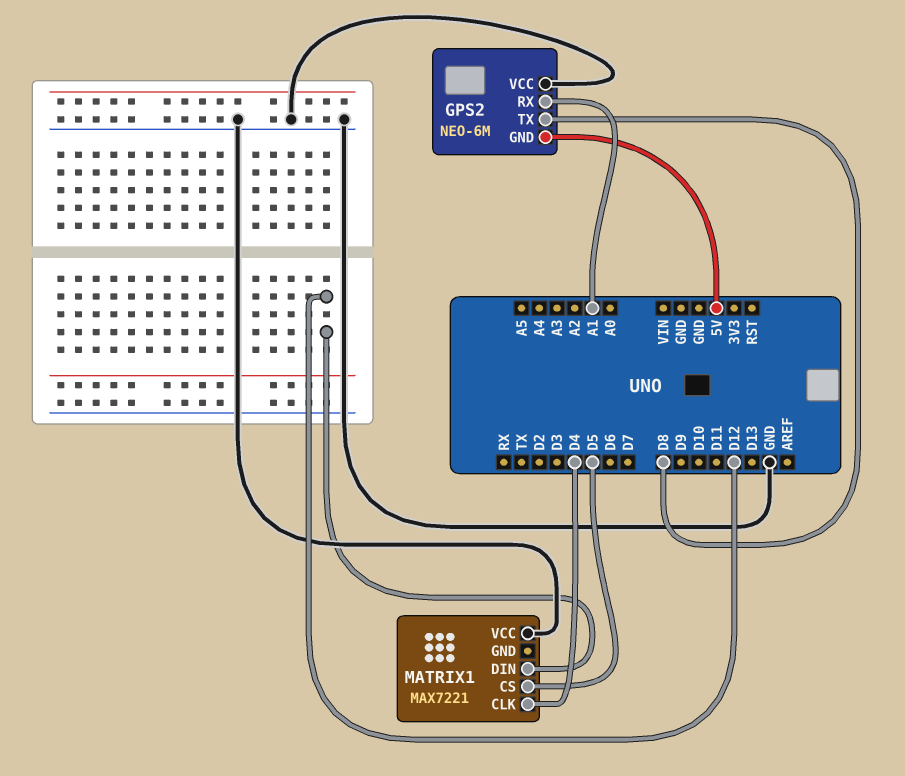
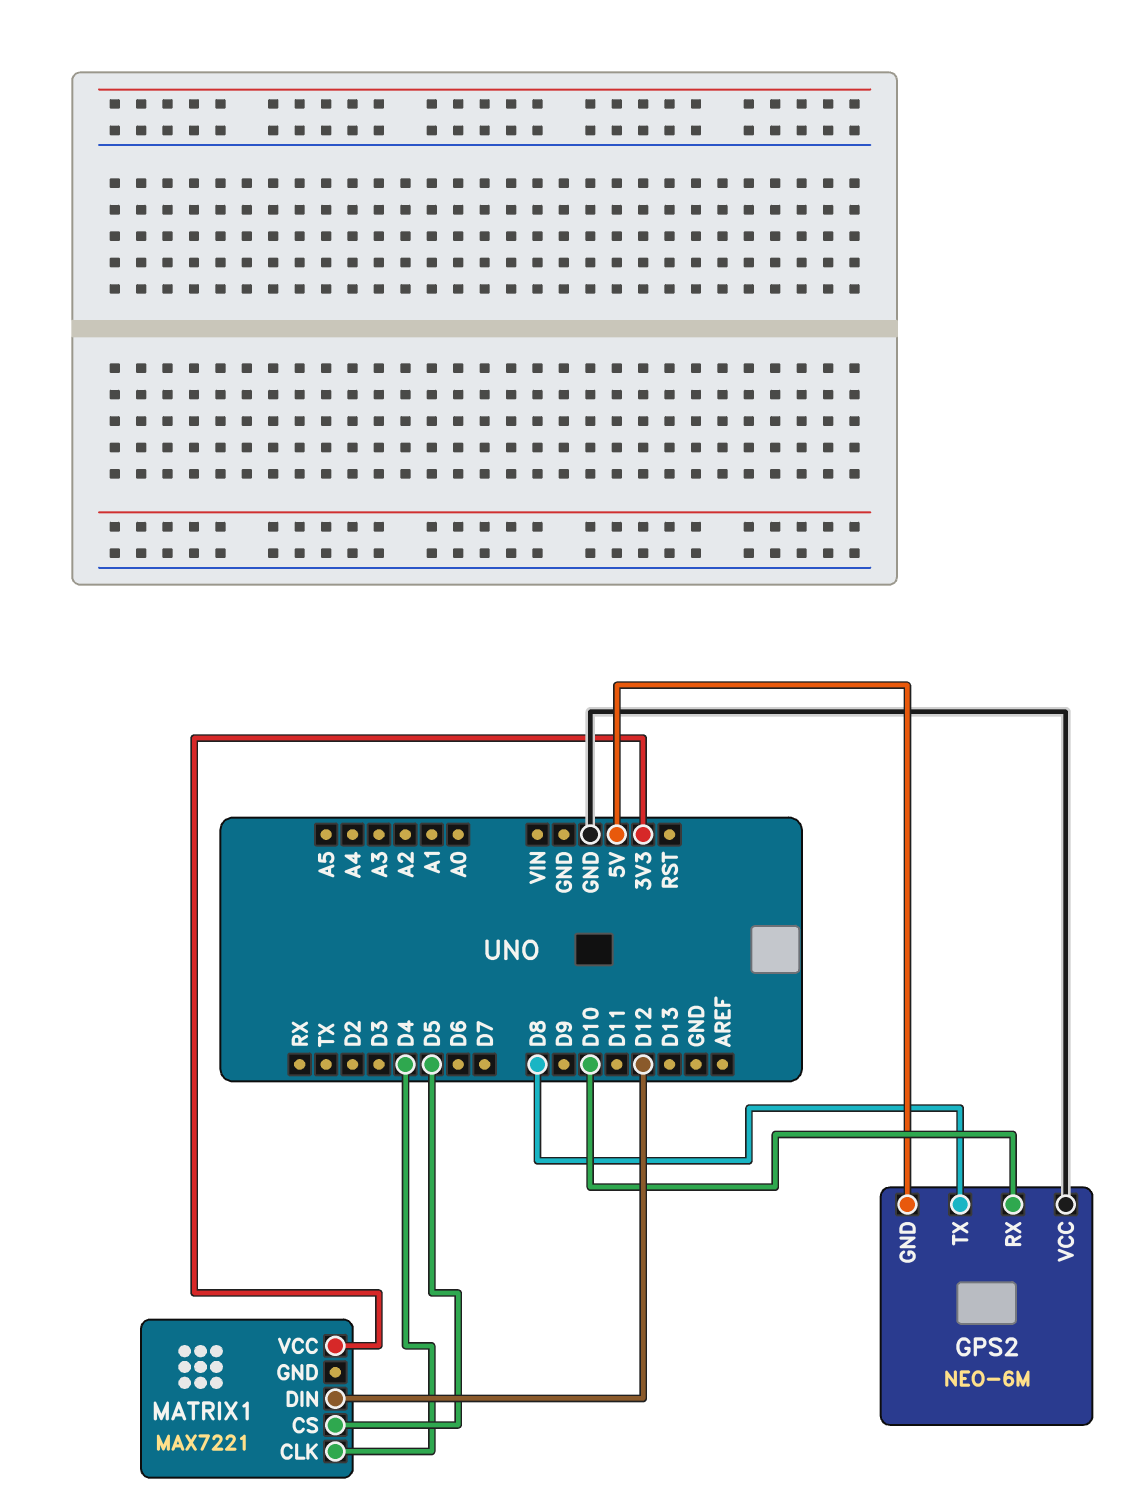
GPS2 pin RX: A1 -> D10
MATRIX1 pin VCC: GND -> 3V3

